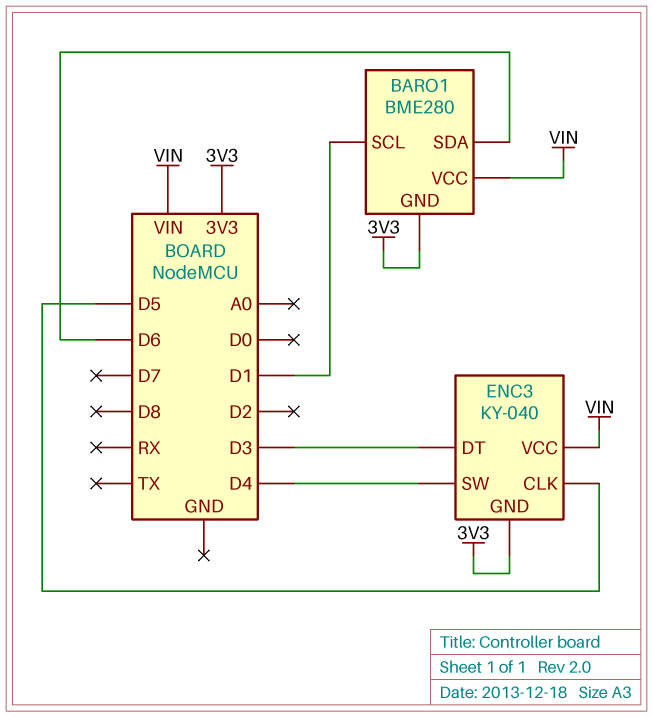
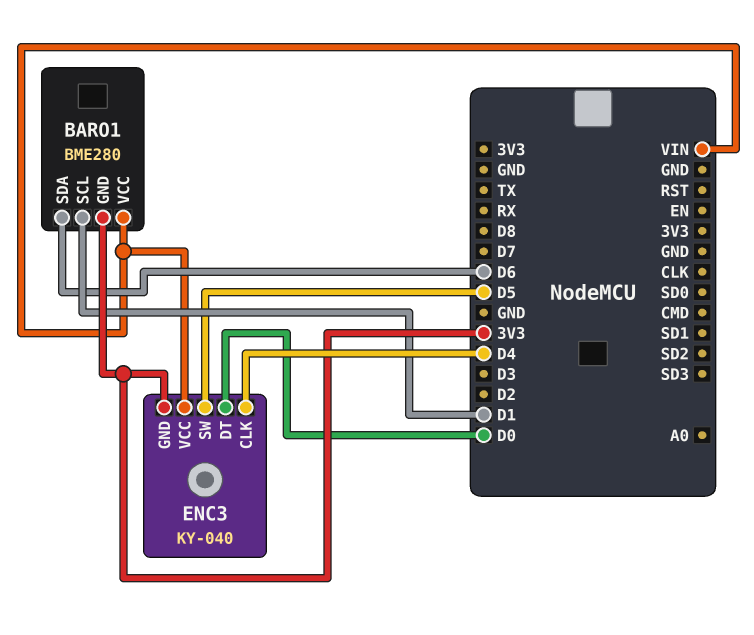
ENC3 pin CLK: D5 -> D4
ENC3 pin DT: D3 -> D0
ENC3 pin SW: D4 -> D5

